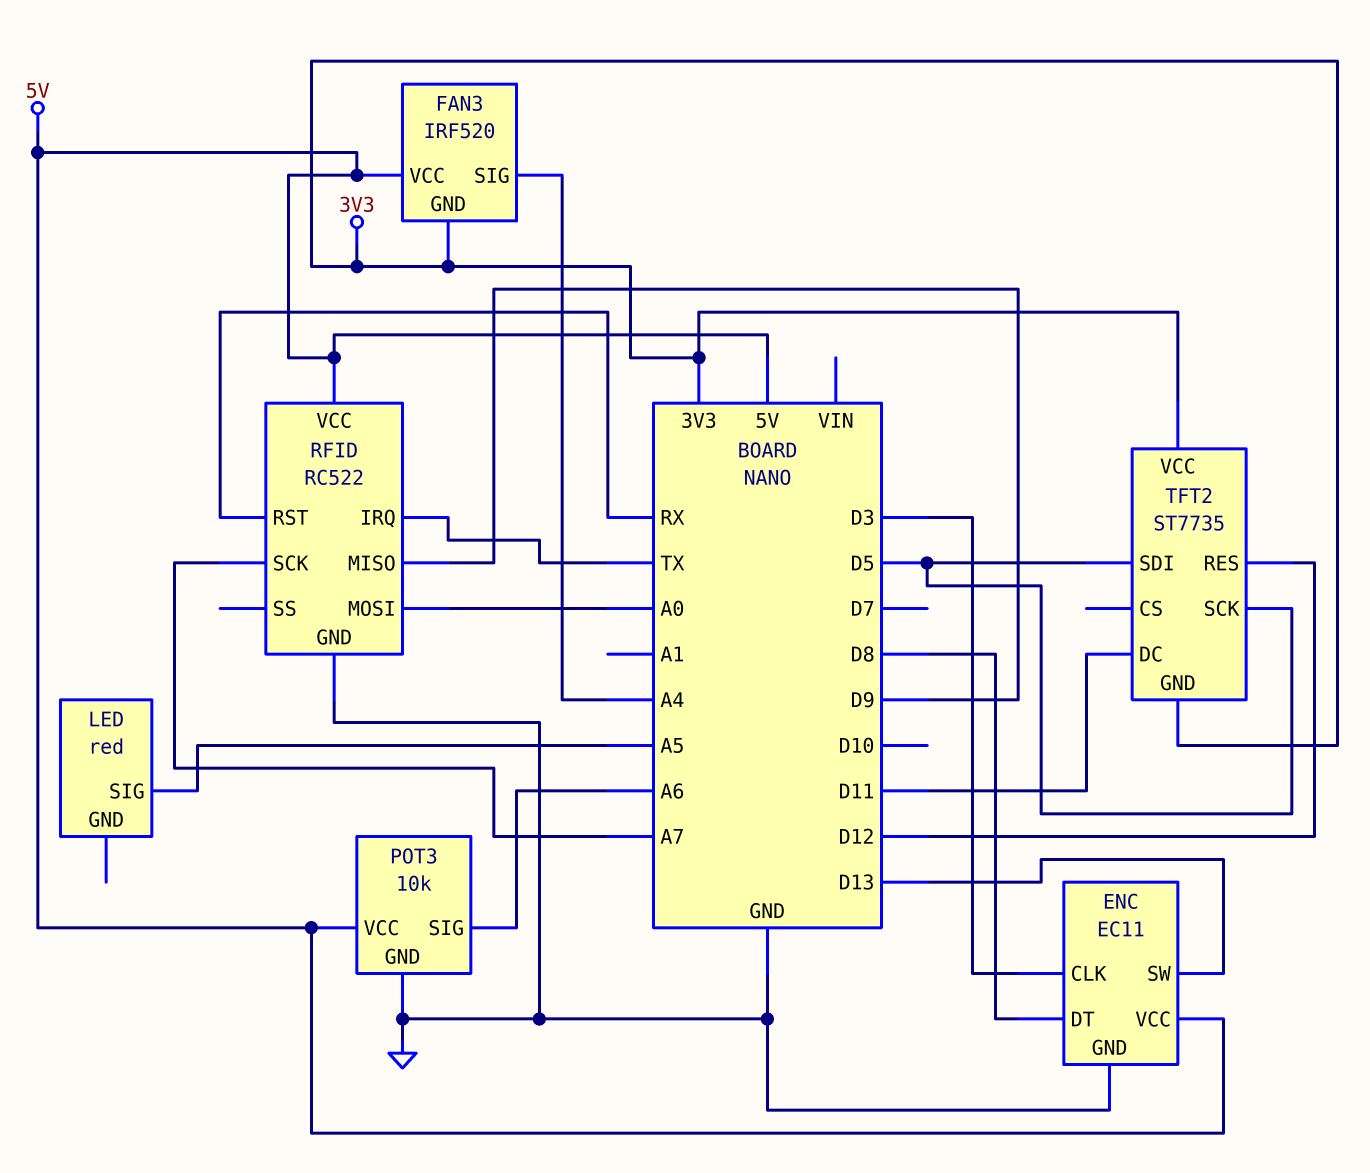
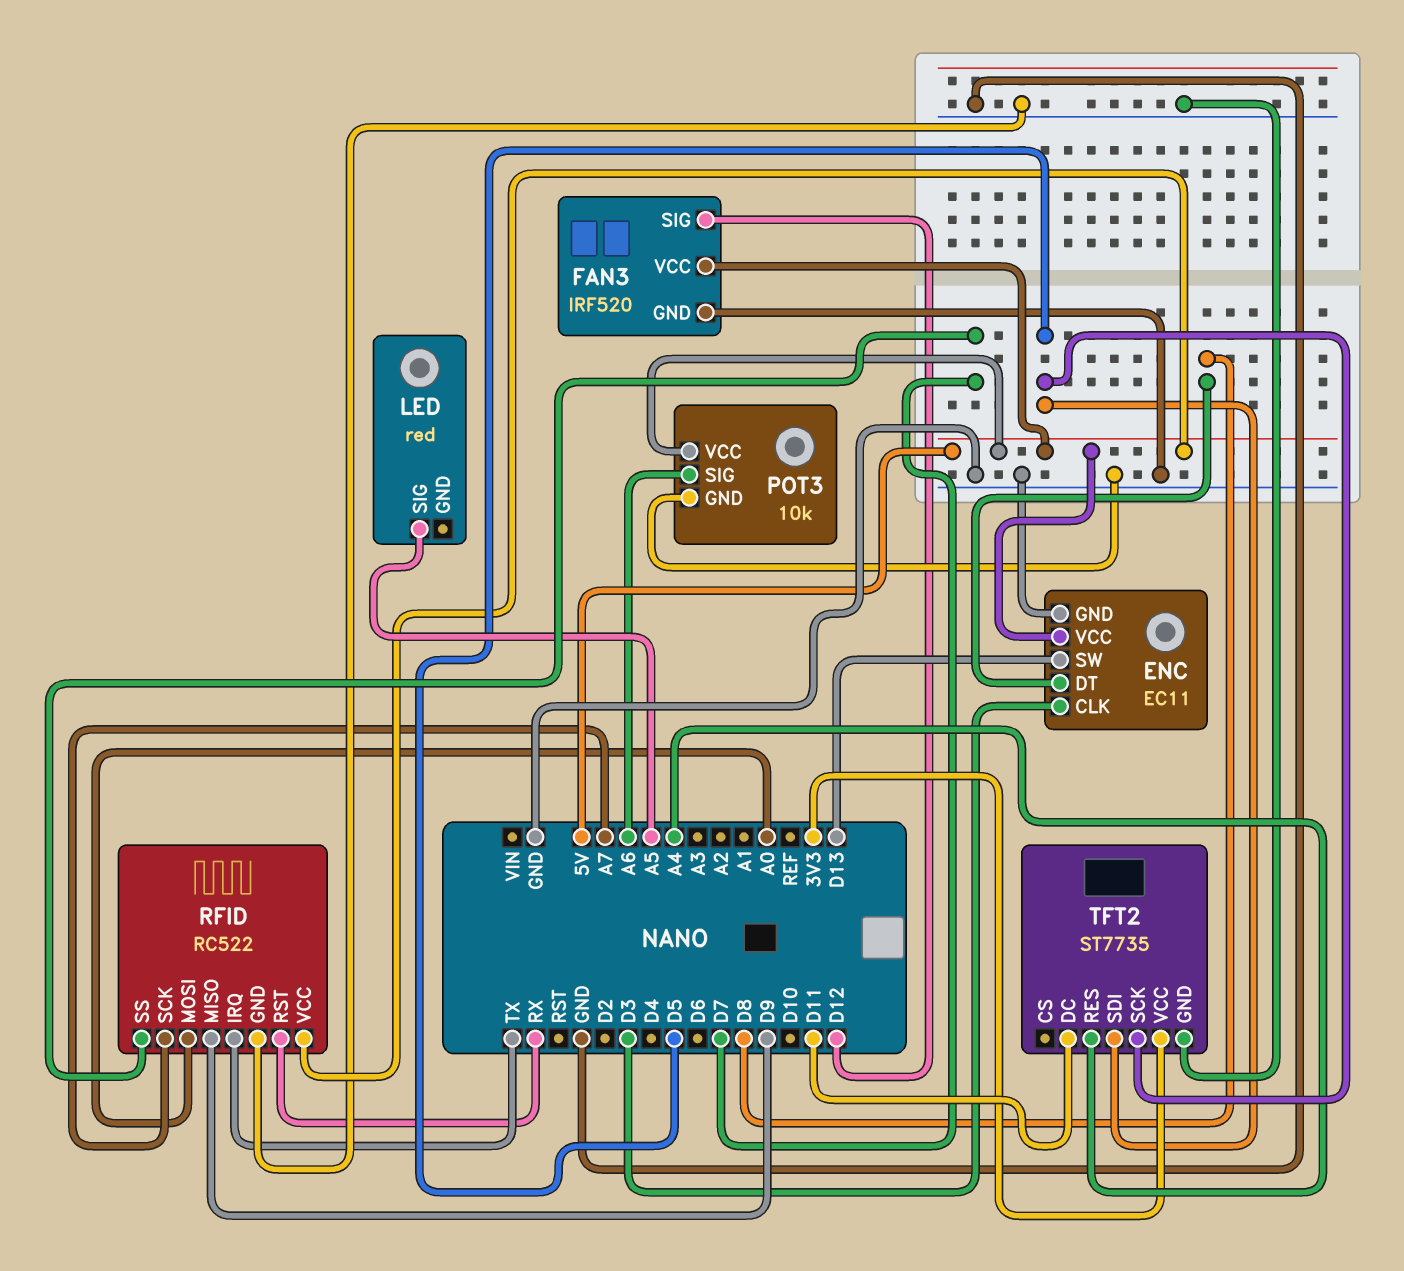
FAN3 pin GND: 3V3 -> GND
FAN3 pin SIG: A4 -> D12
RFID pin SS: none -> D7
TFT2 pin GND: 3V3 -> GND
TFT2 pin RES: D12 -> A4

